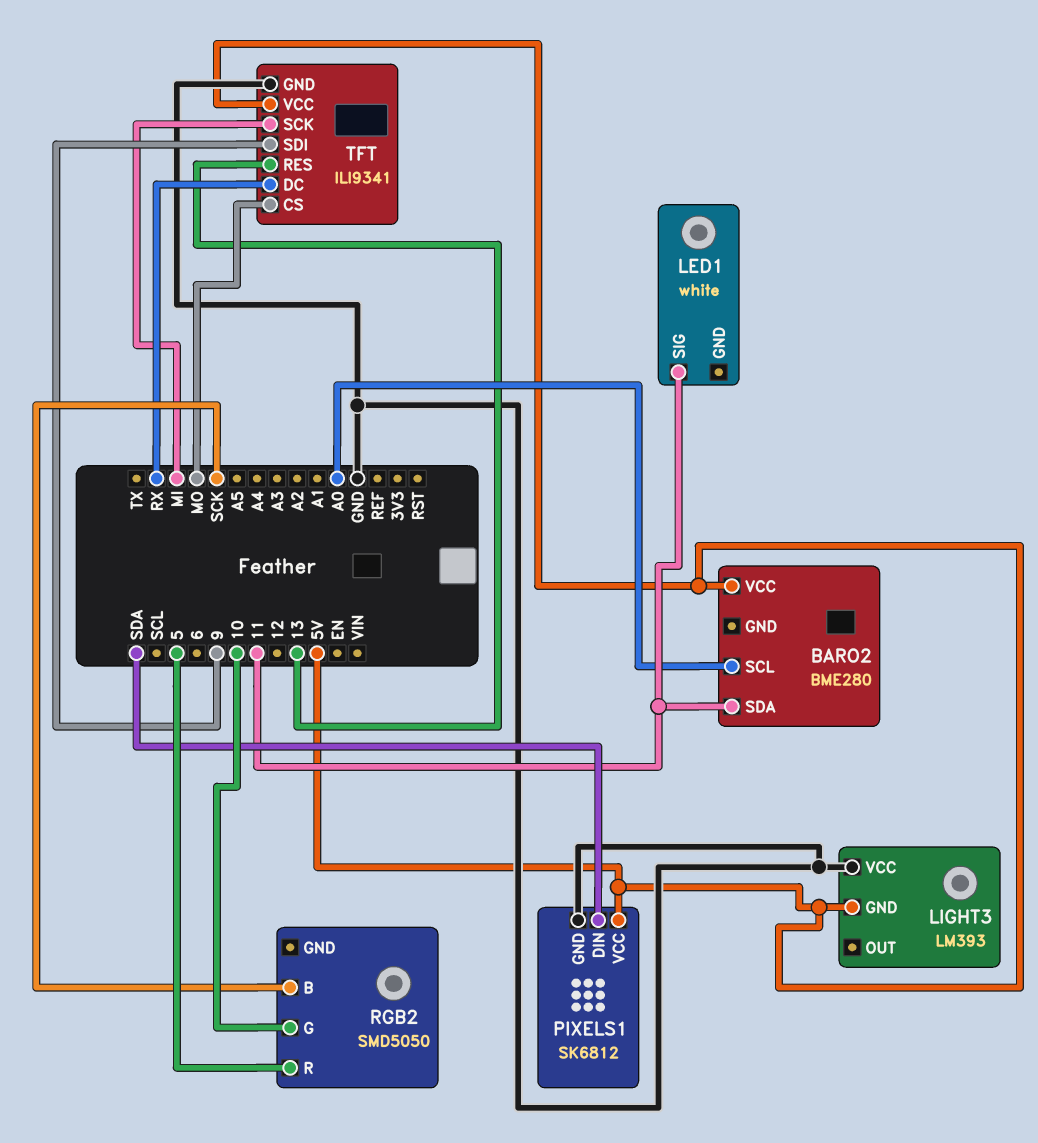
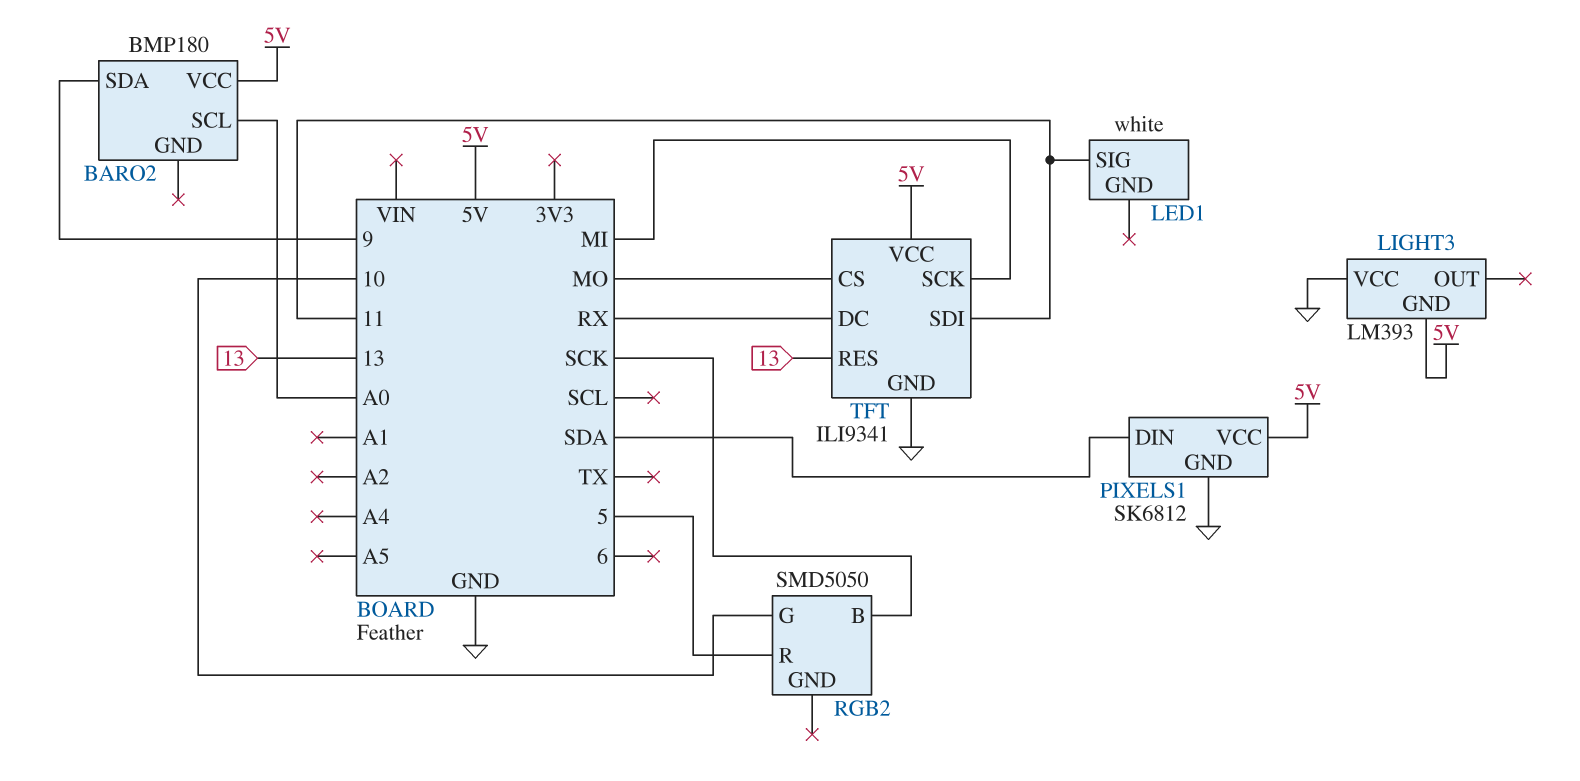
BARO2: BME280 -> BMP180
BARO2 pin SDA: 11 -> 9
TFT pin SDI: 9 -> 11

